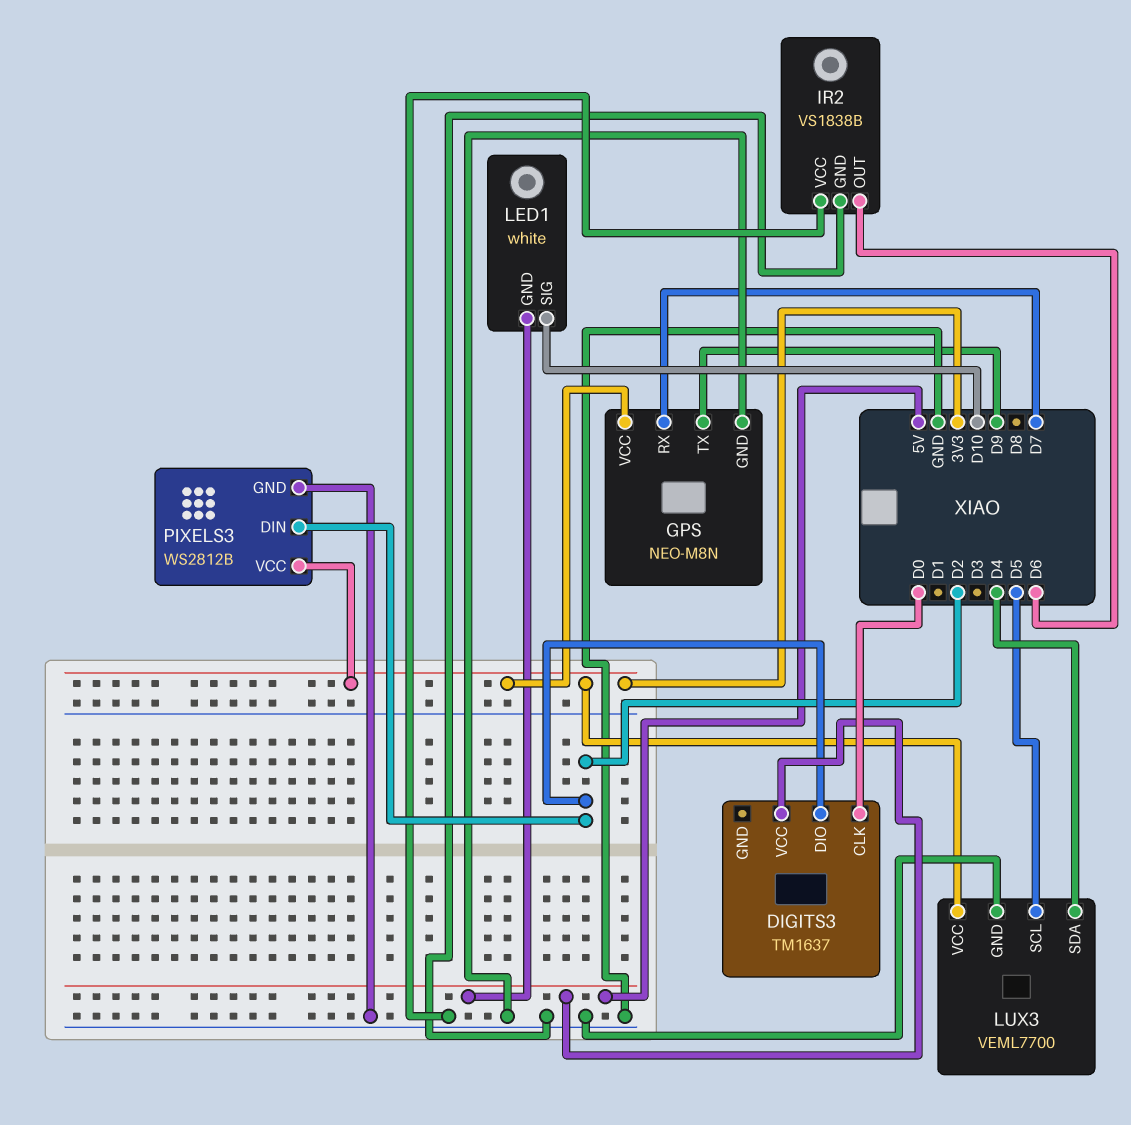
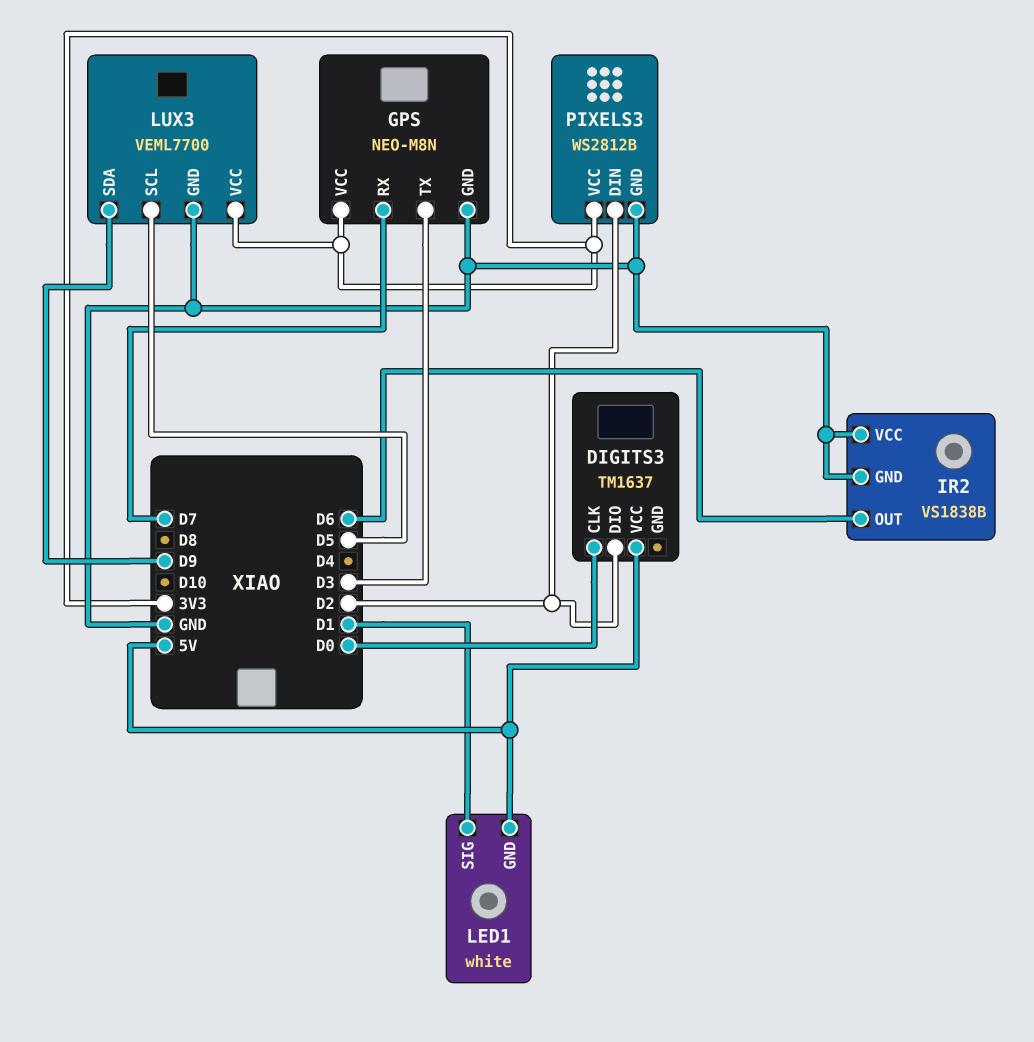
GPS pin TX: D9 -> D3
LED1 pin SIG: D10 -> D1
LUX3 pin SDA: D4 -> D9

